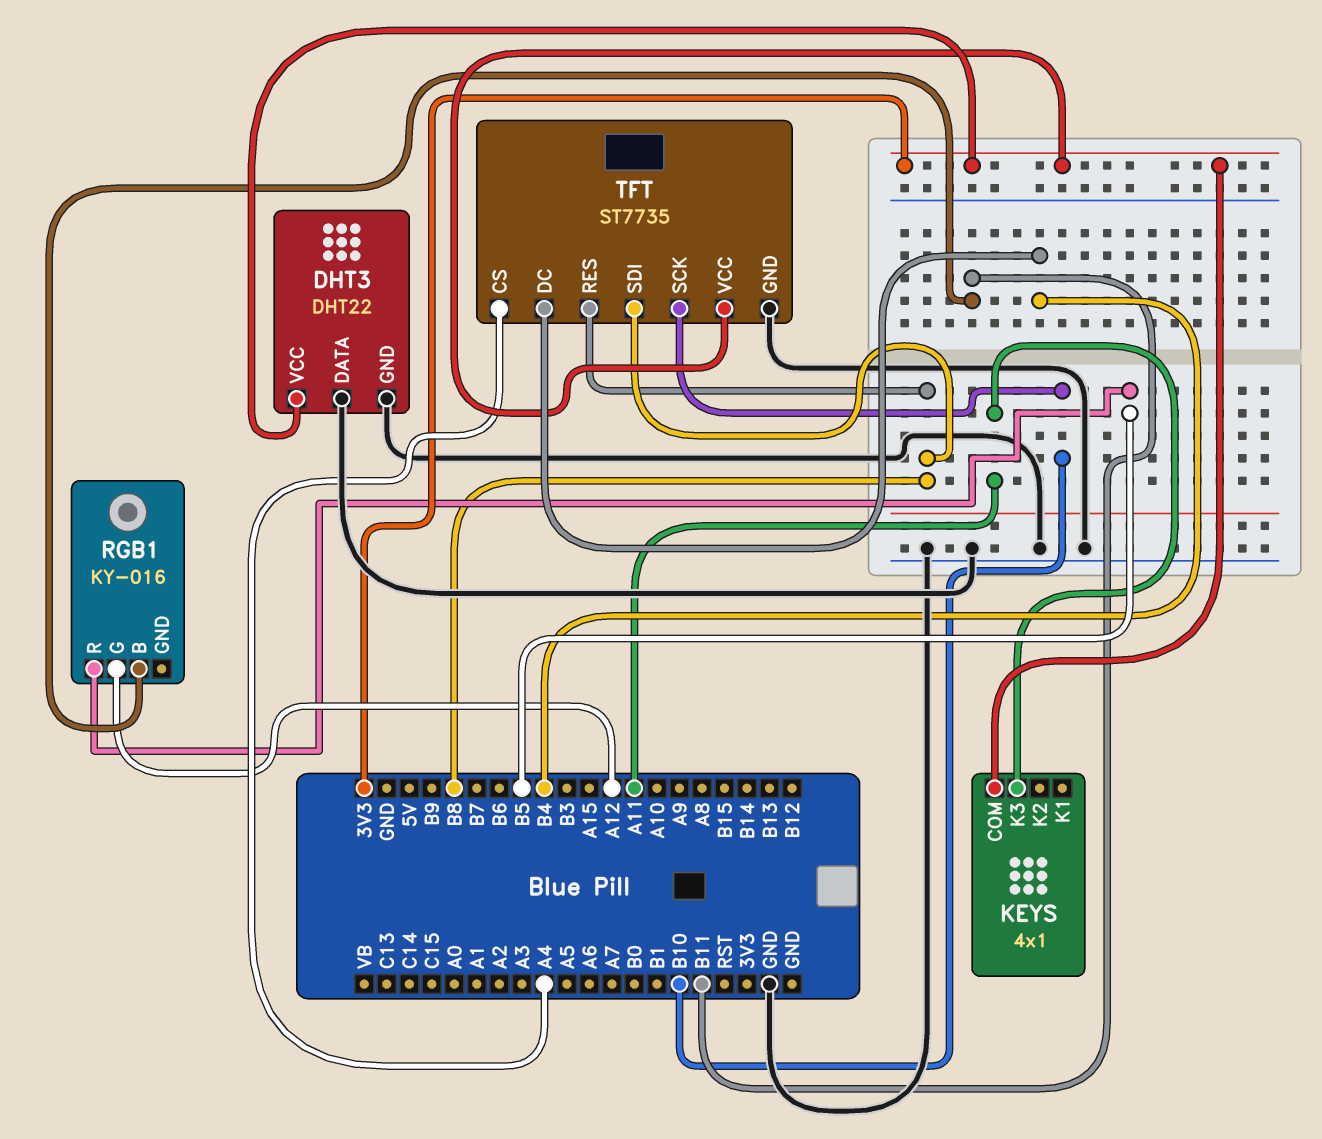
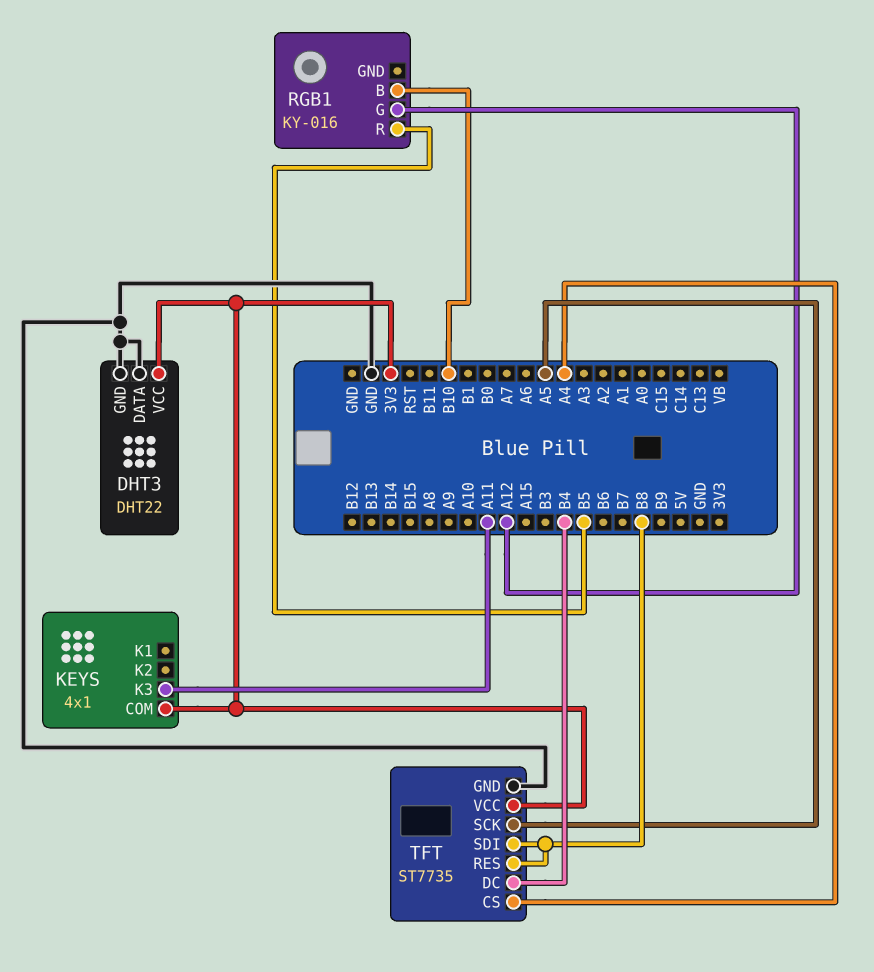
RGB1 pin B: B11 -> B10
TFT pin SCK: B10 -> A5

